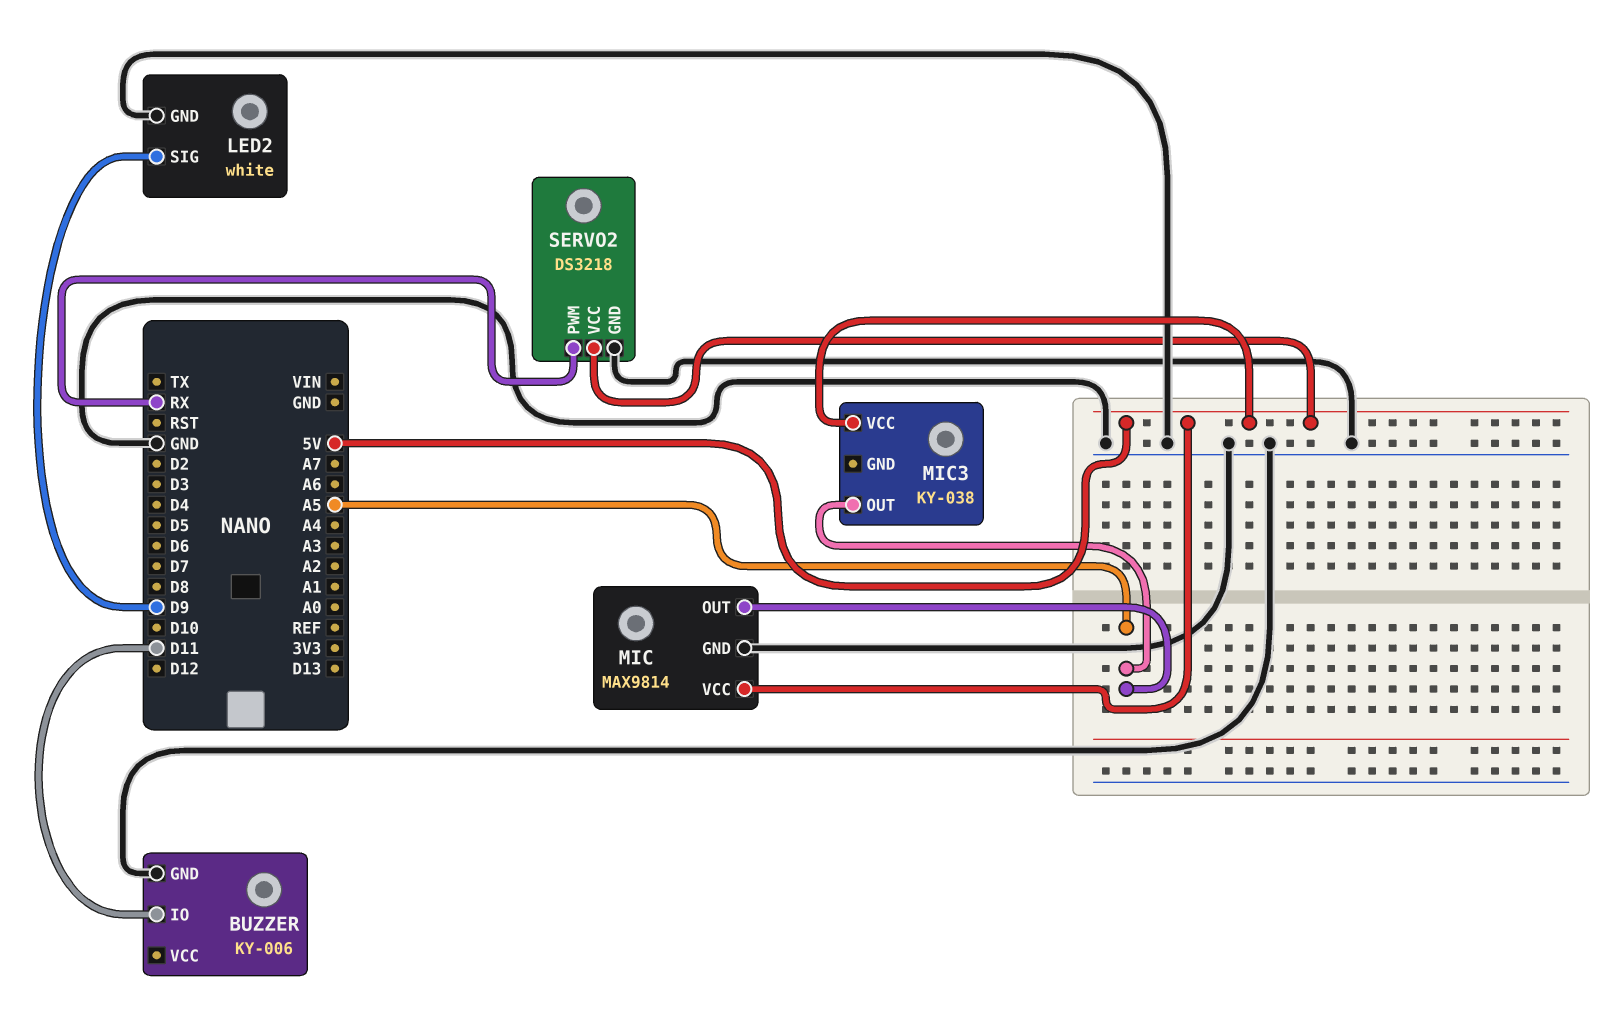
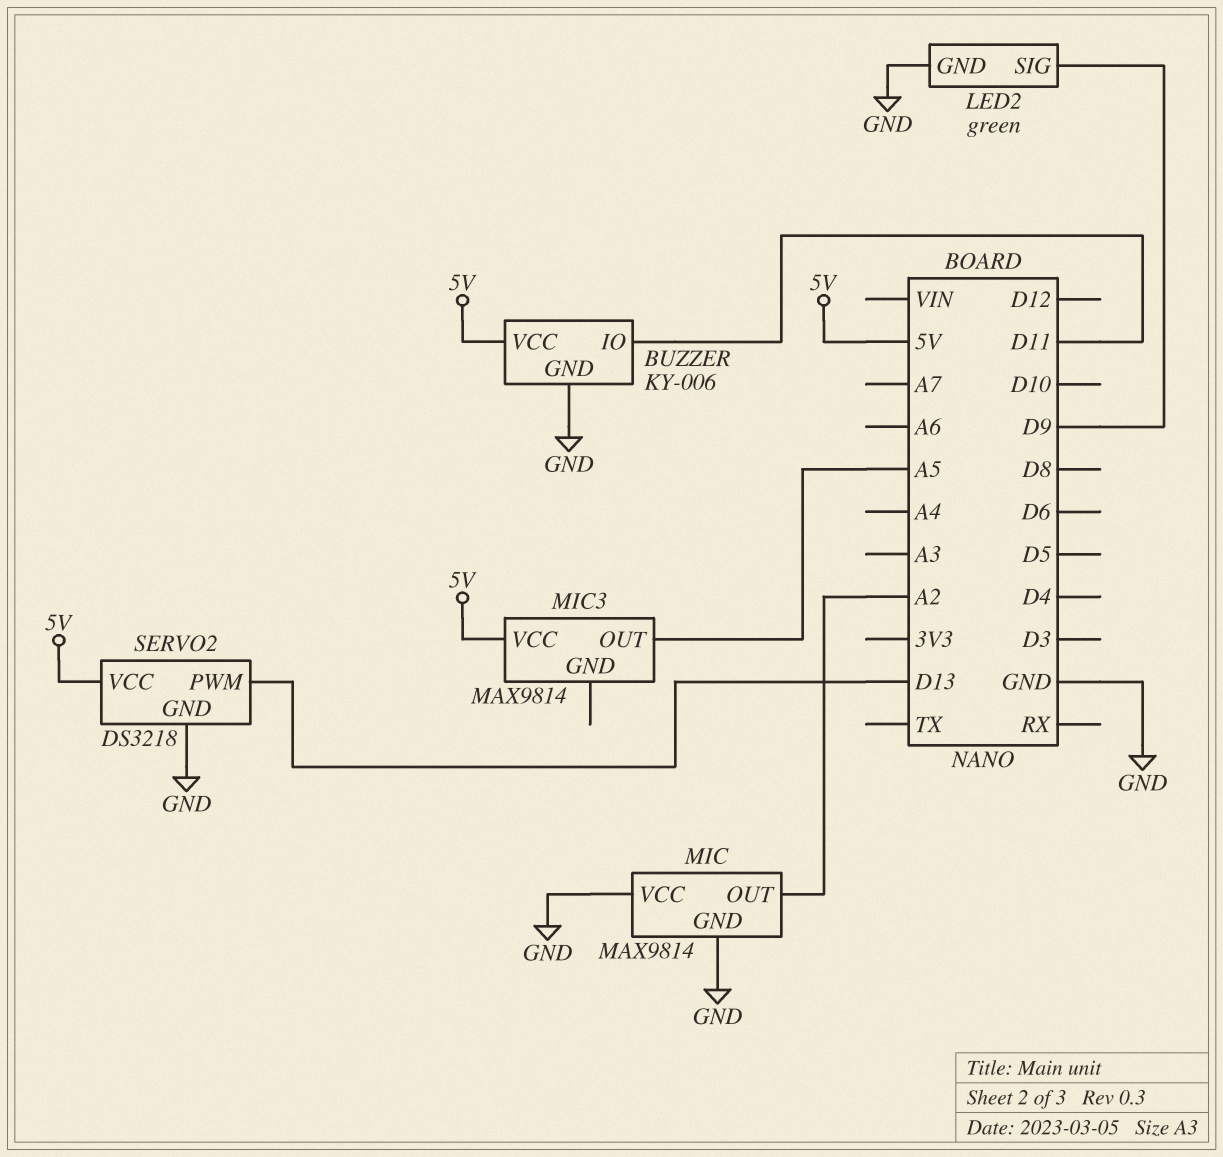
BUZZER pin VCC: none -> 5V
LED2: white -> green
MIC pin OUT: A5 -> A2
MIC pin VCC: 5V -> GND
MIC3: KY-038 -> MAX9814
SERVO2 pin PWM: RX -> D13

